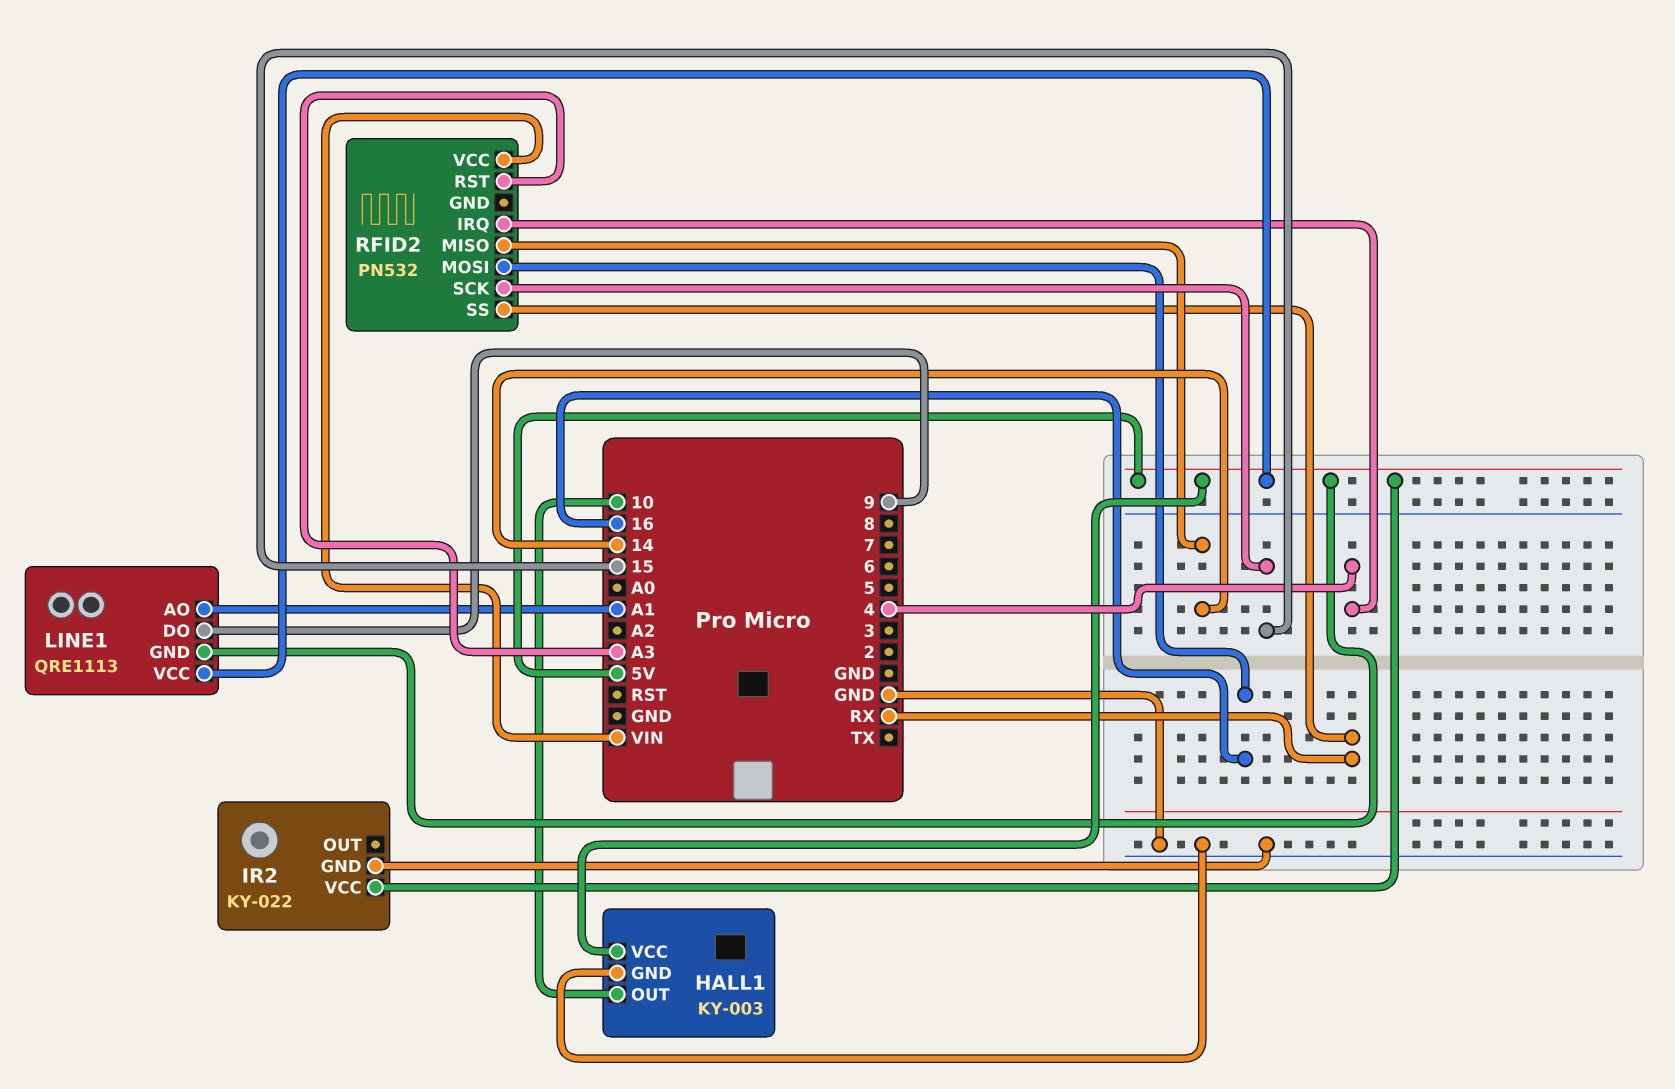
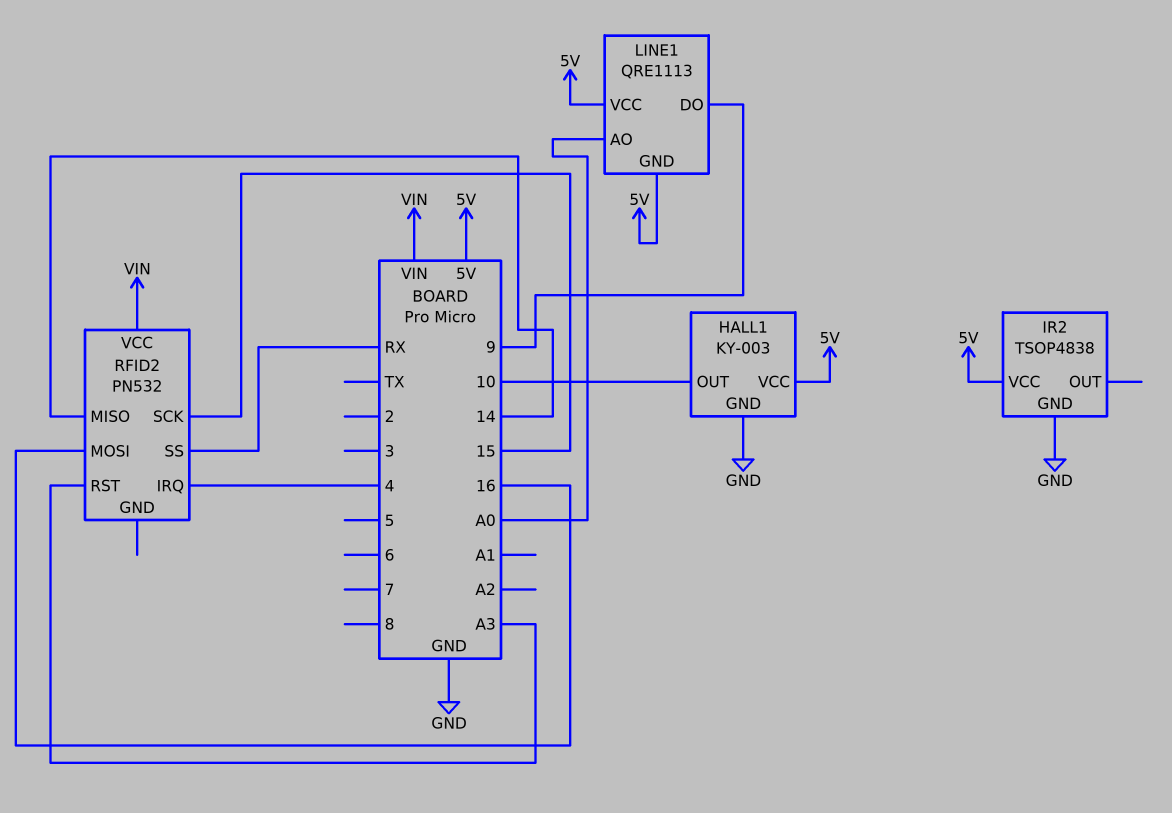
IR2: KY-022 -> TSOP4838
LINE1 pin AO: A1 -> A0

